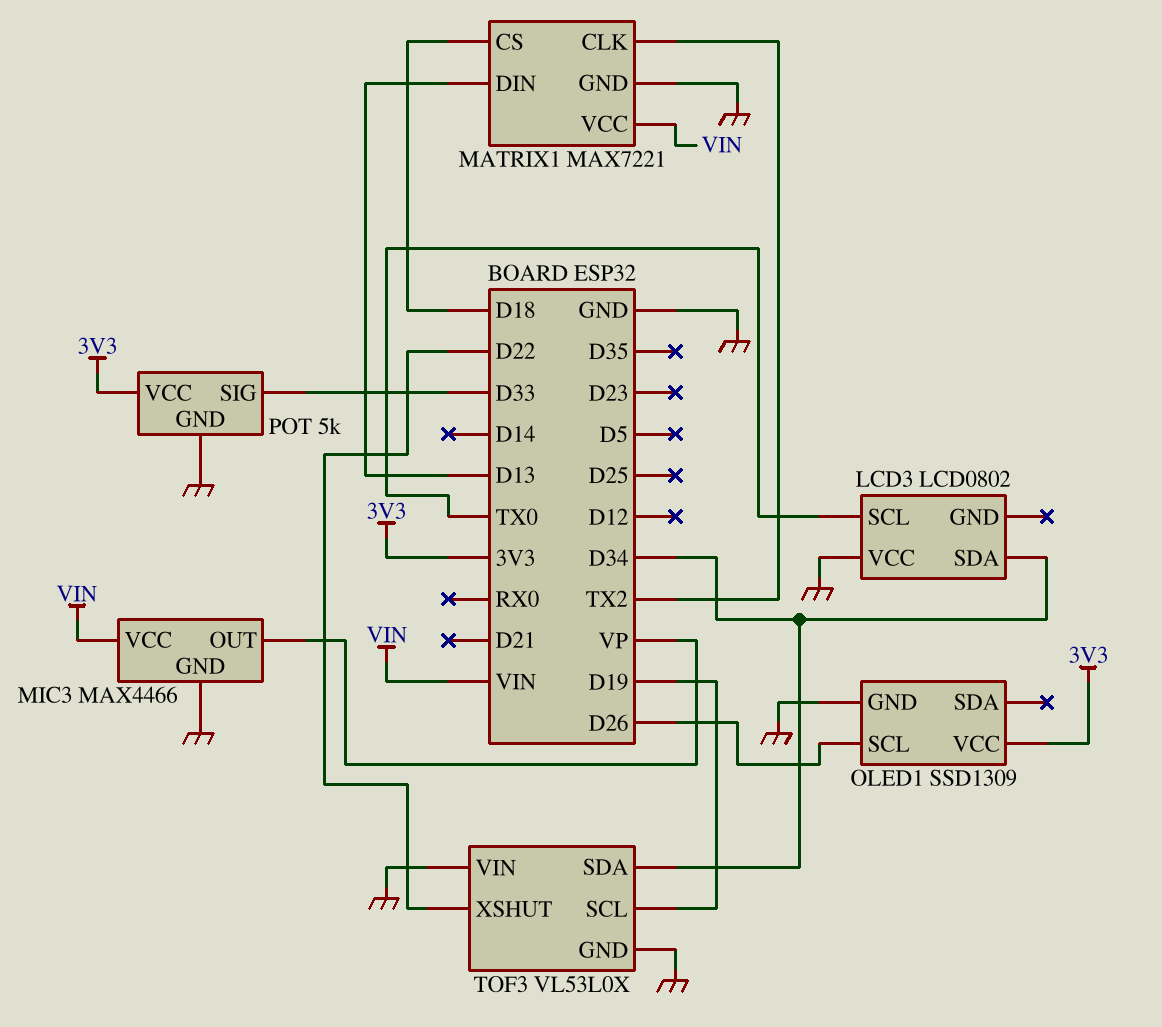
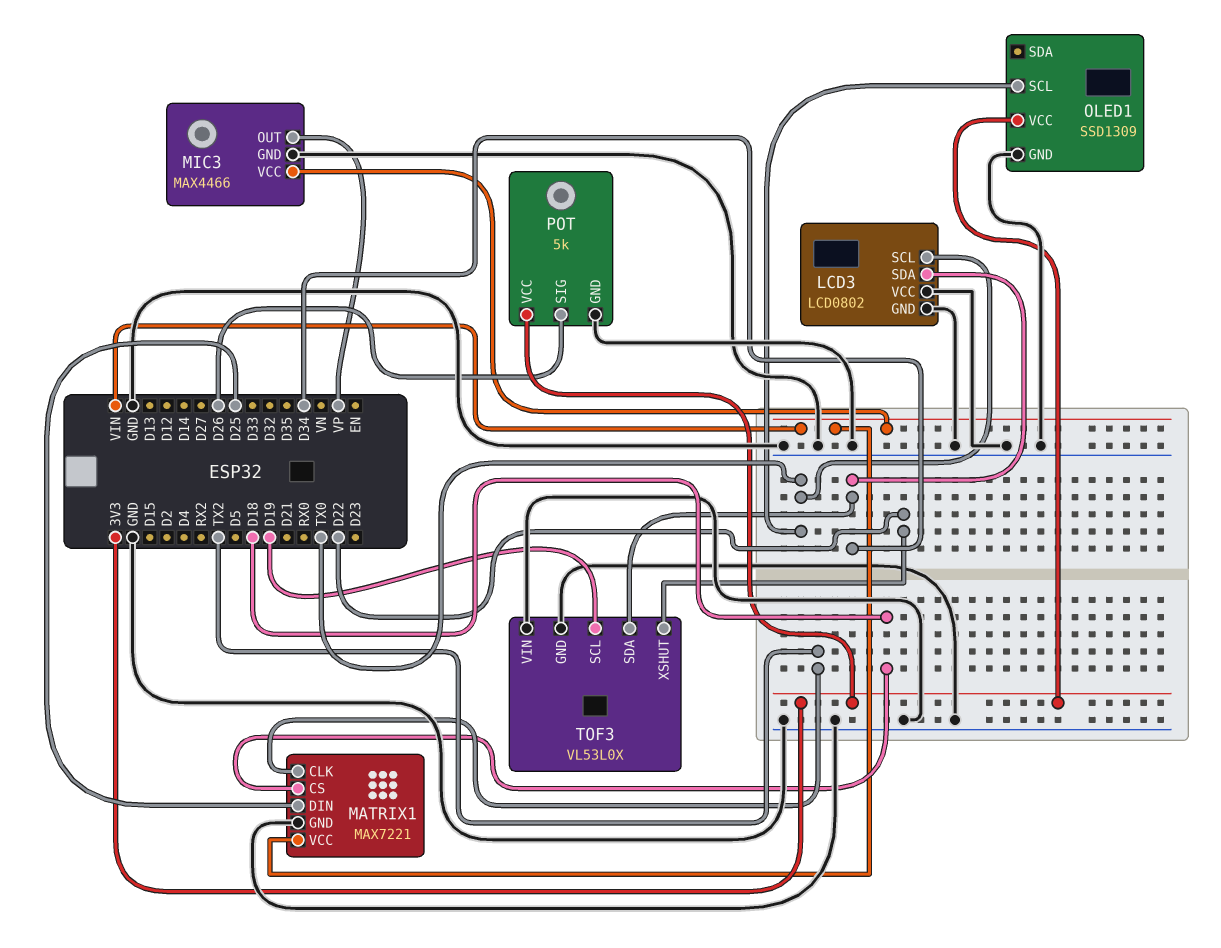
LCD3 pin GND: none -> GND
MATRIX1 pin DIN: D13 -> D25
OLED1 pin SCL: D26 -> TX0
POT pin SIG: D33 -> D26

